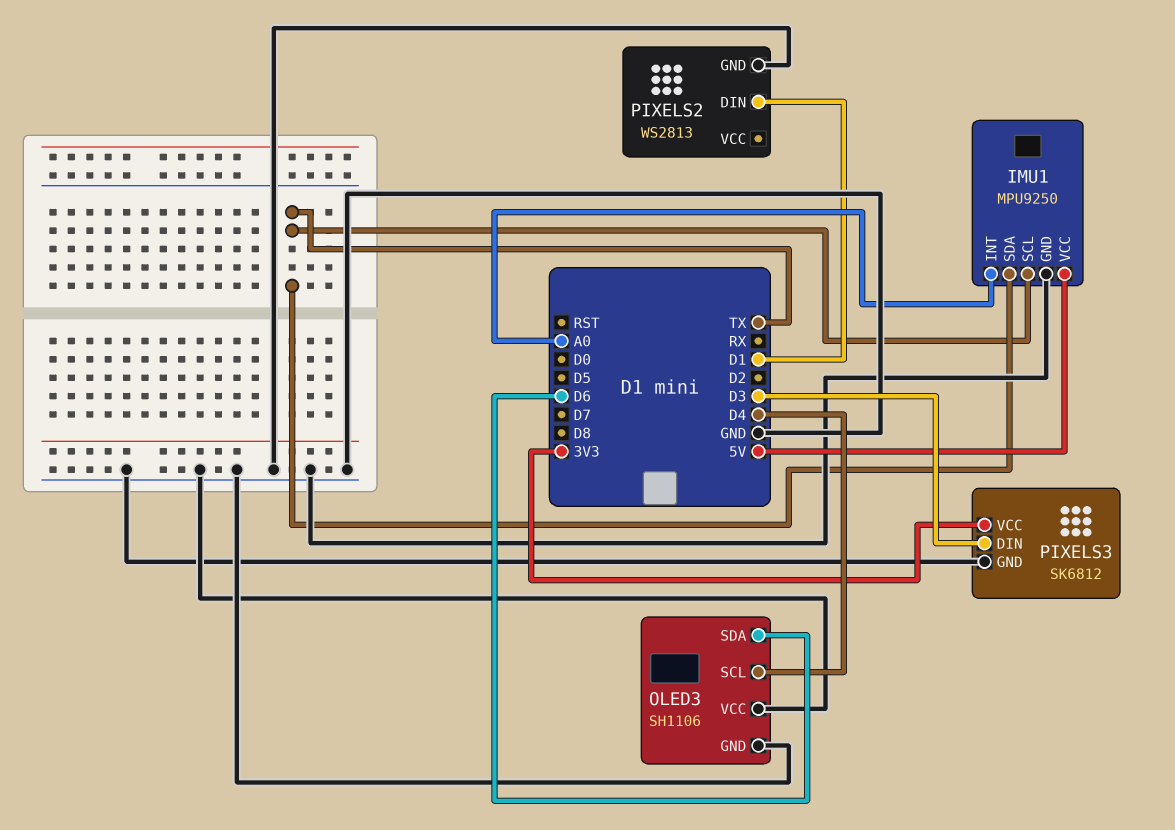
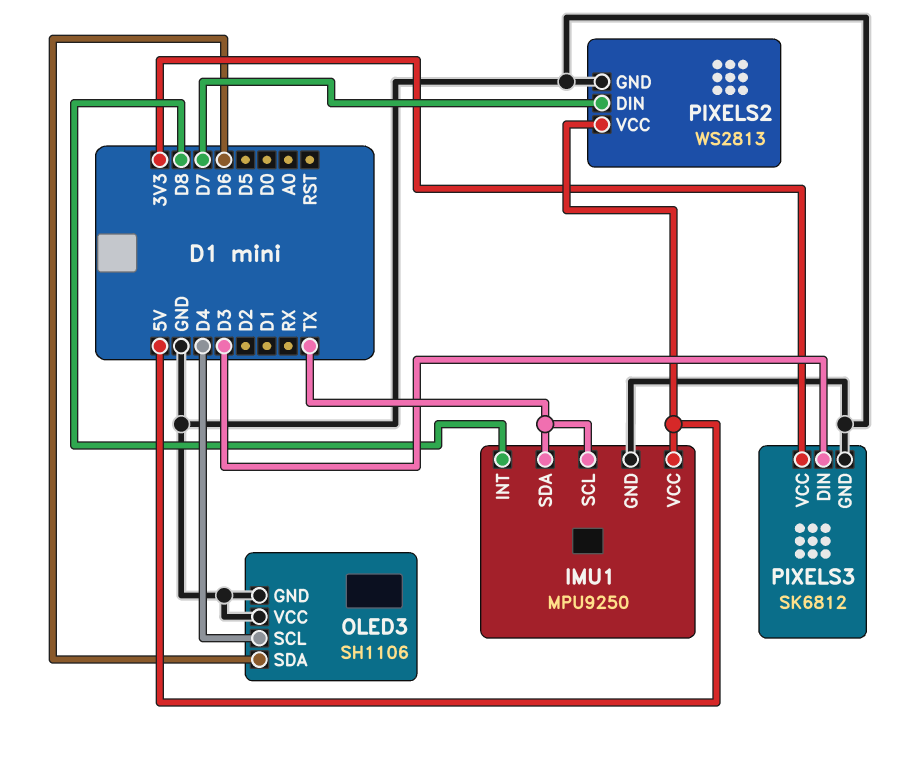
IMU1 pin INT: A0 -> D8
PIXELS2 pin DIN: D1 -> D7
PIXELS2 pin VCC: none -> 5V

